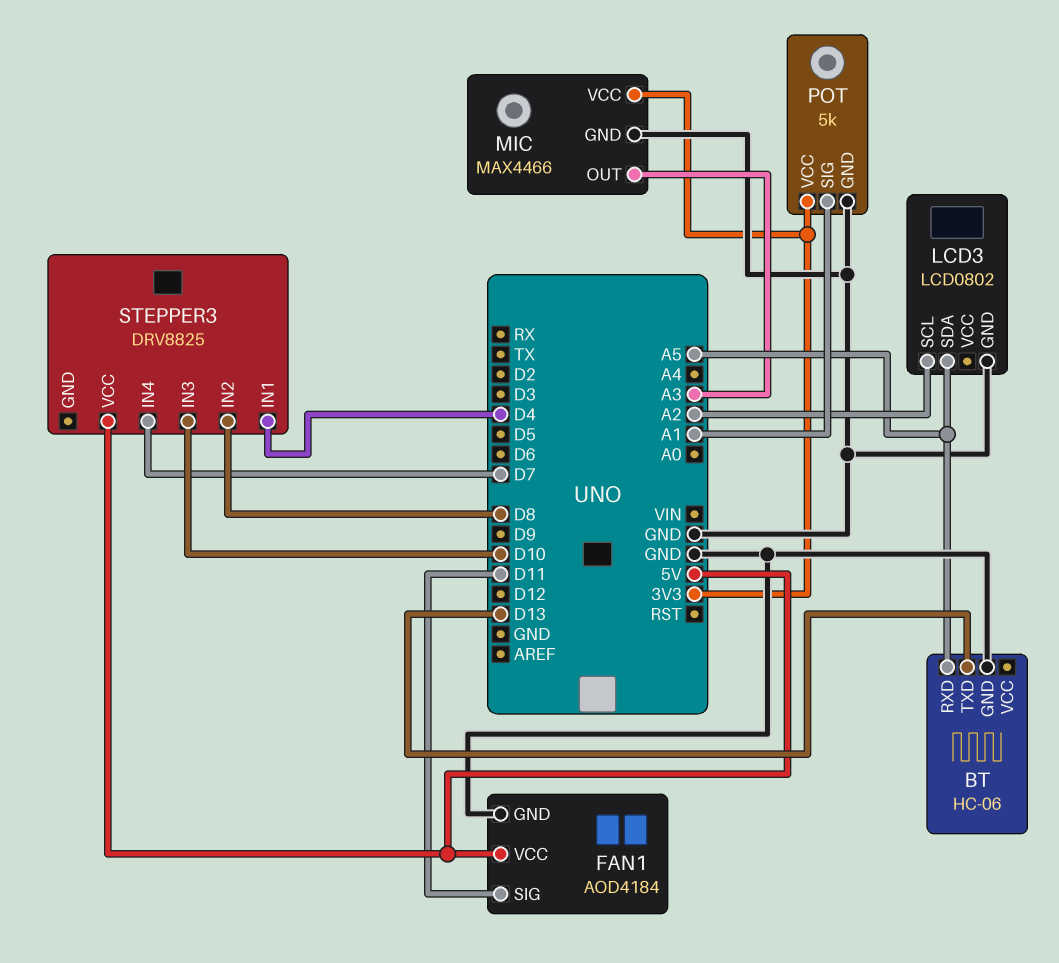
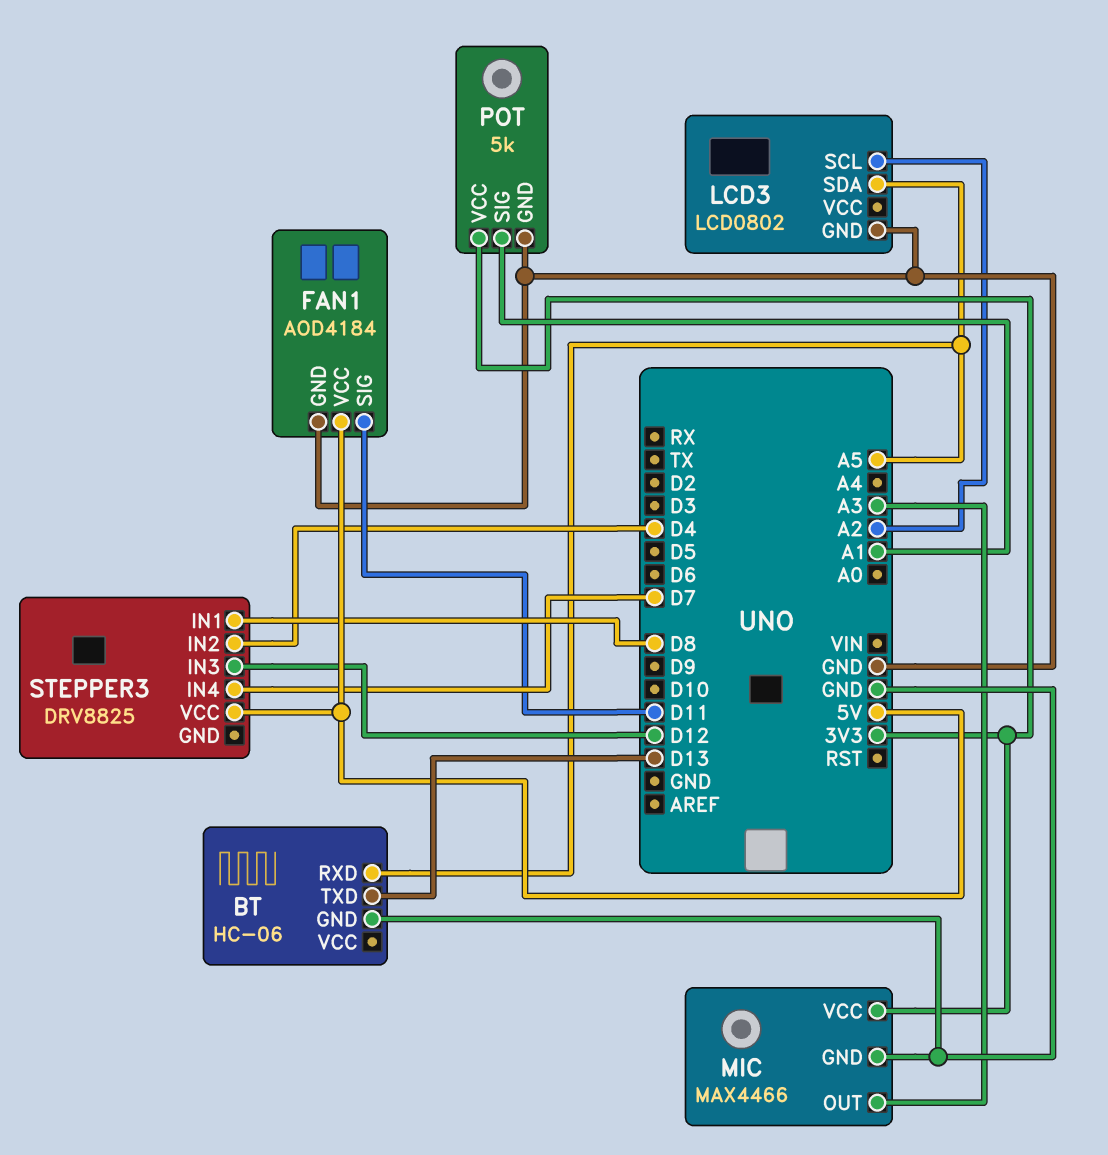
STEPPER3 pin IN1: D4 -> D8
STEPPER3 pin IN2: D8 -> D4
STEPPER3 pin IN3: D10 -> D12

